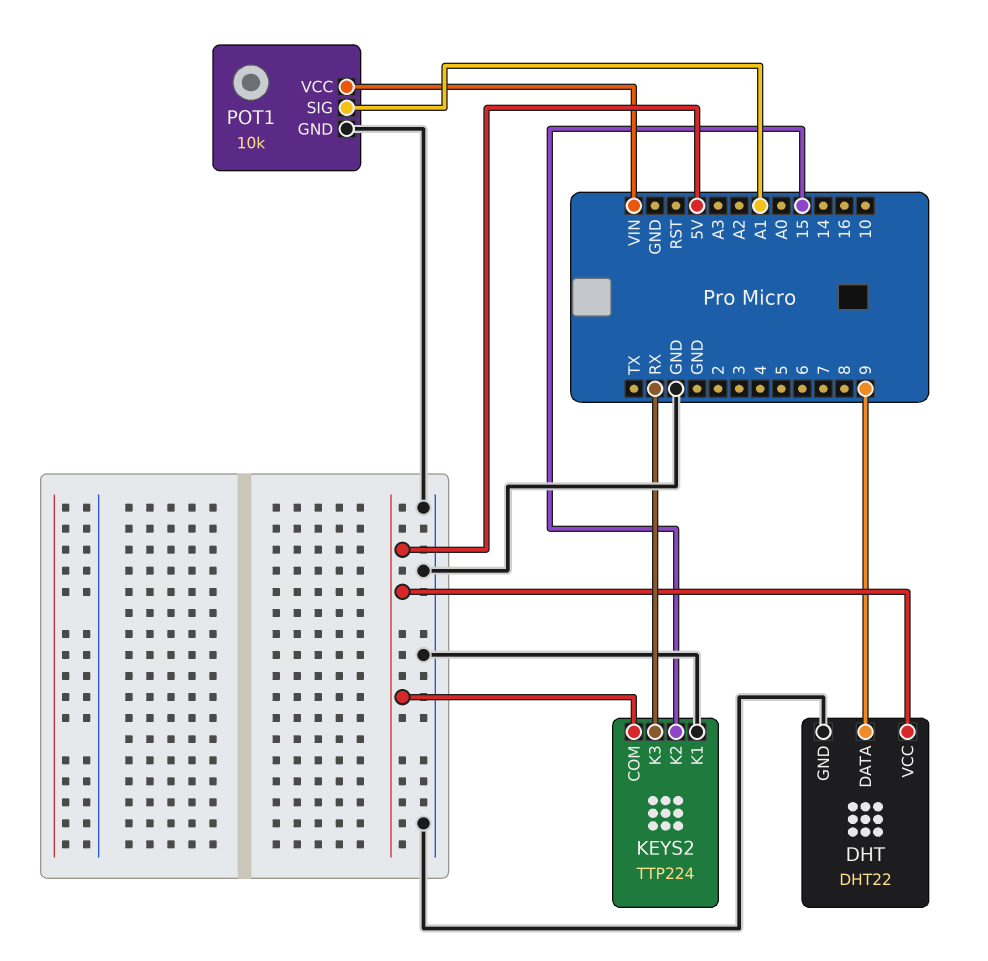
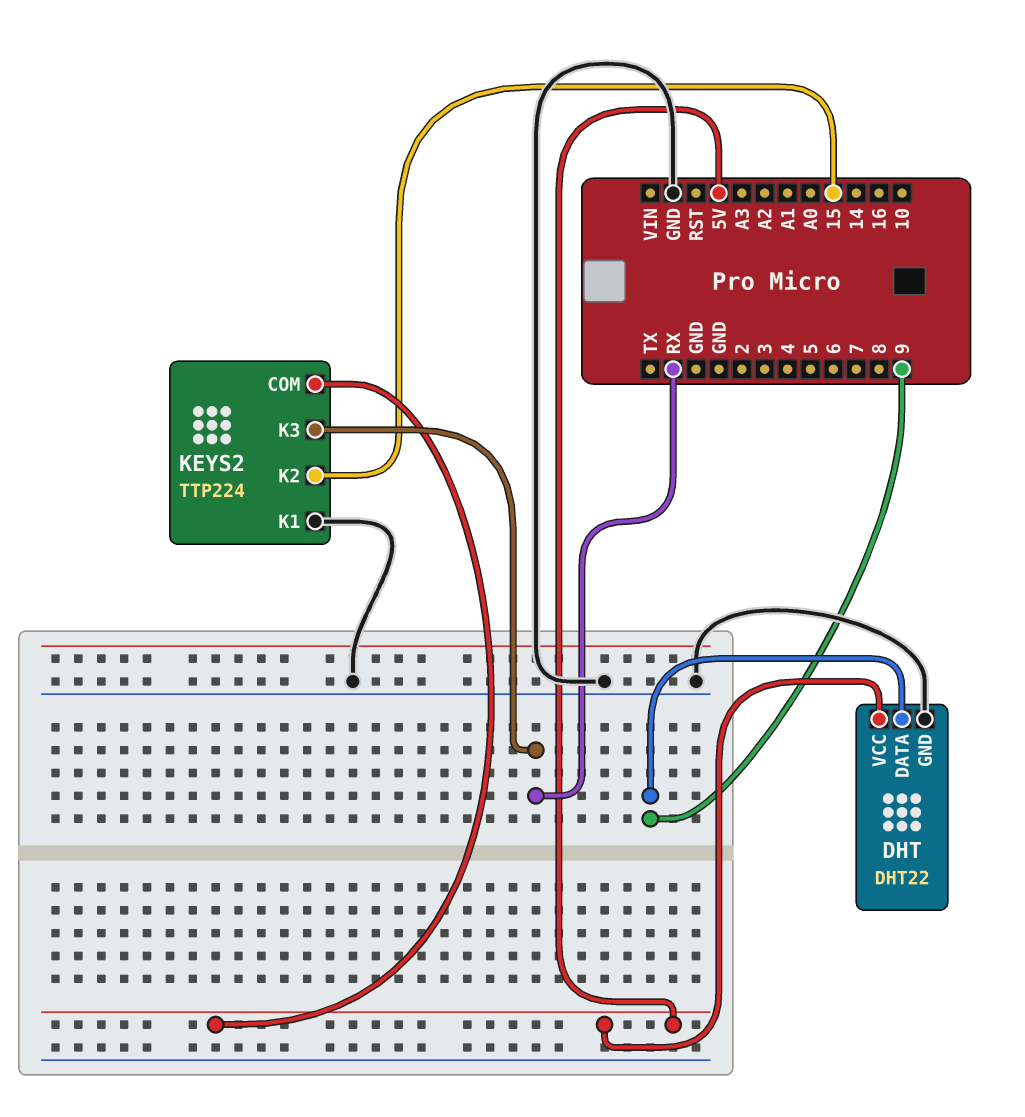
POT1: 10k -> none
POT1 pin GND: GND -> none
POT1 pin SIG: A1 -> none
POT1 pin VCC: VIN -> none

